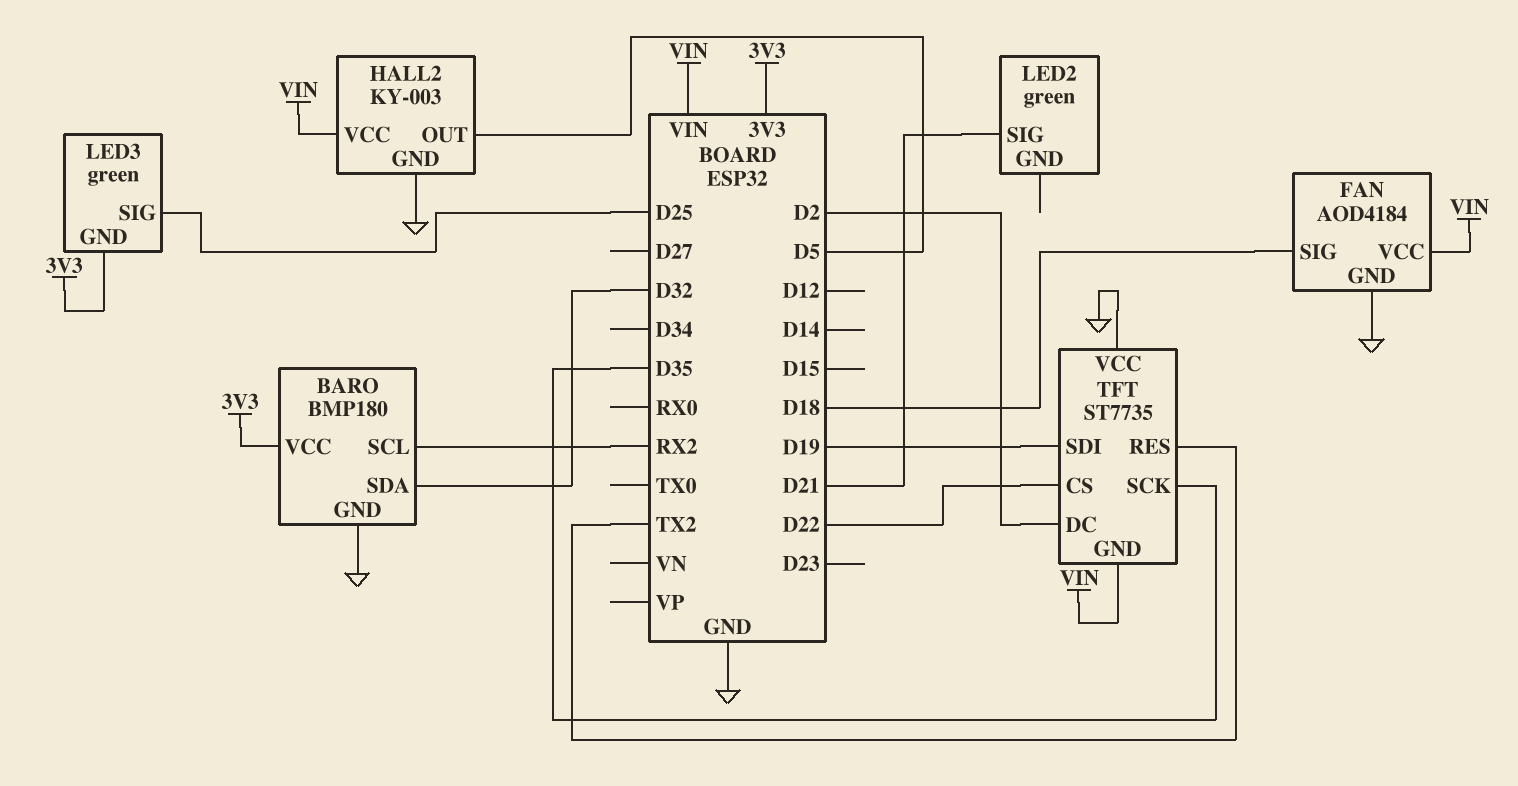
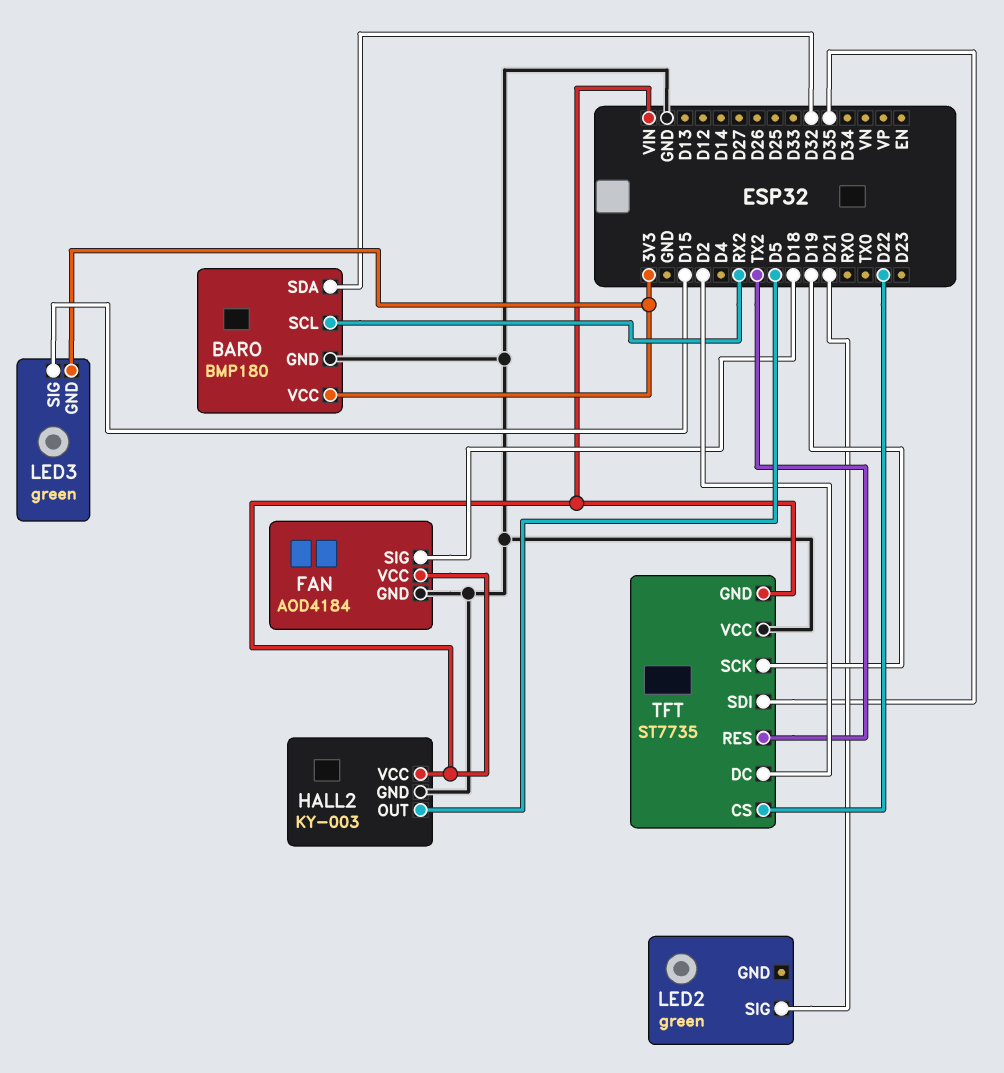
LED3 pin SIG: D25 -> D15
TFT pin SCK: D35 -> D19
TFT pin SDI: D19 -> D35

